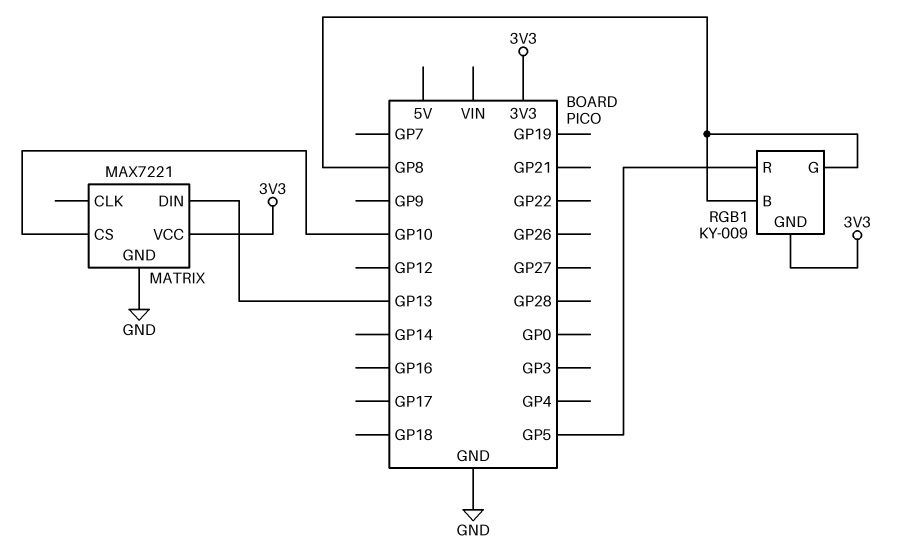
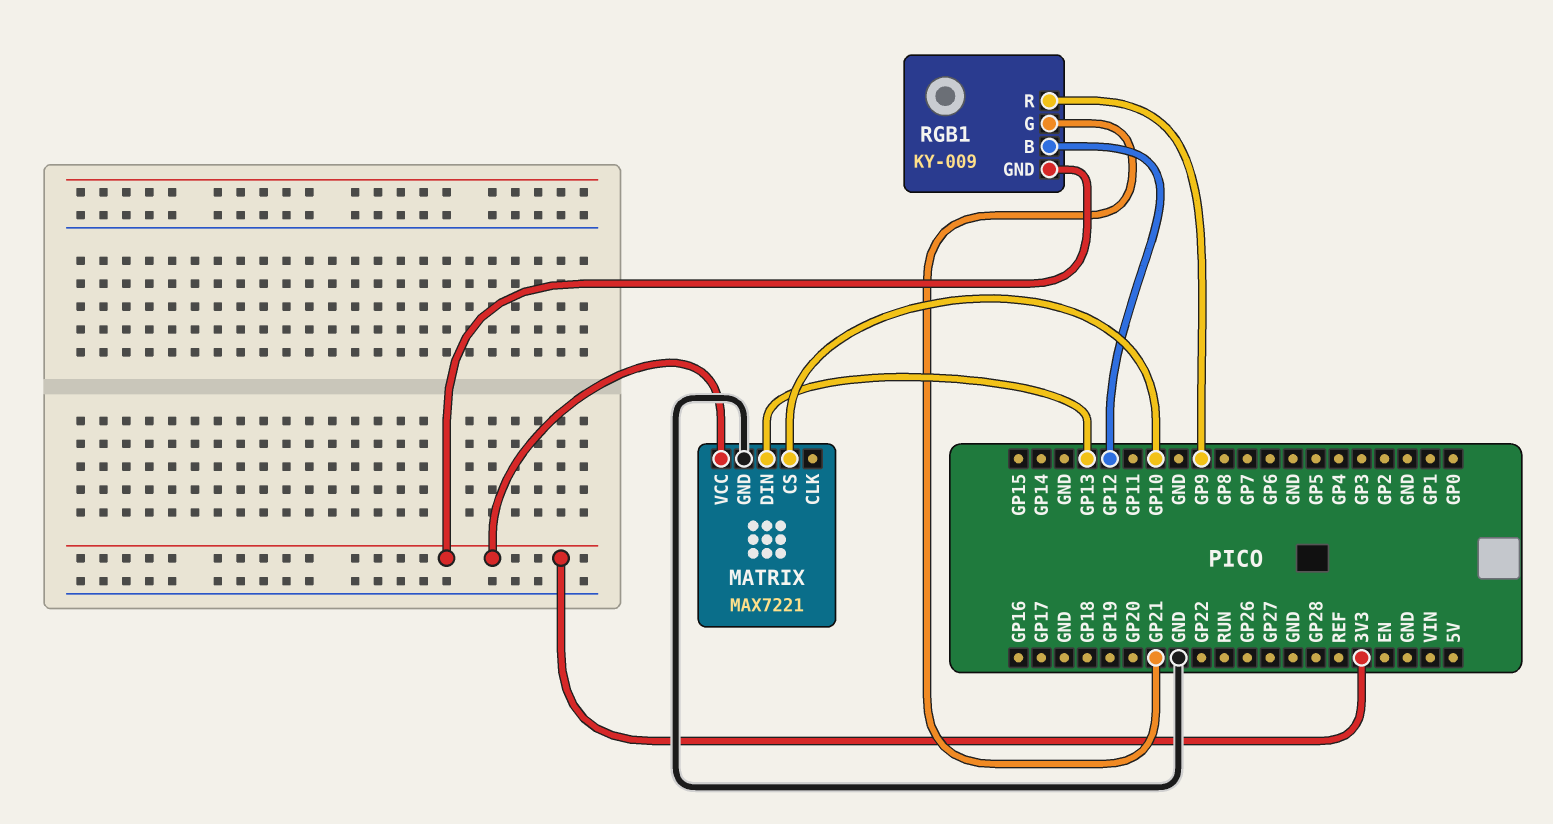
RGB1 pin B: GP8 -> GP12
RGB1 pin G: GP8 -> GP21
RGB1 pin R: GP5 -> GP9

